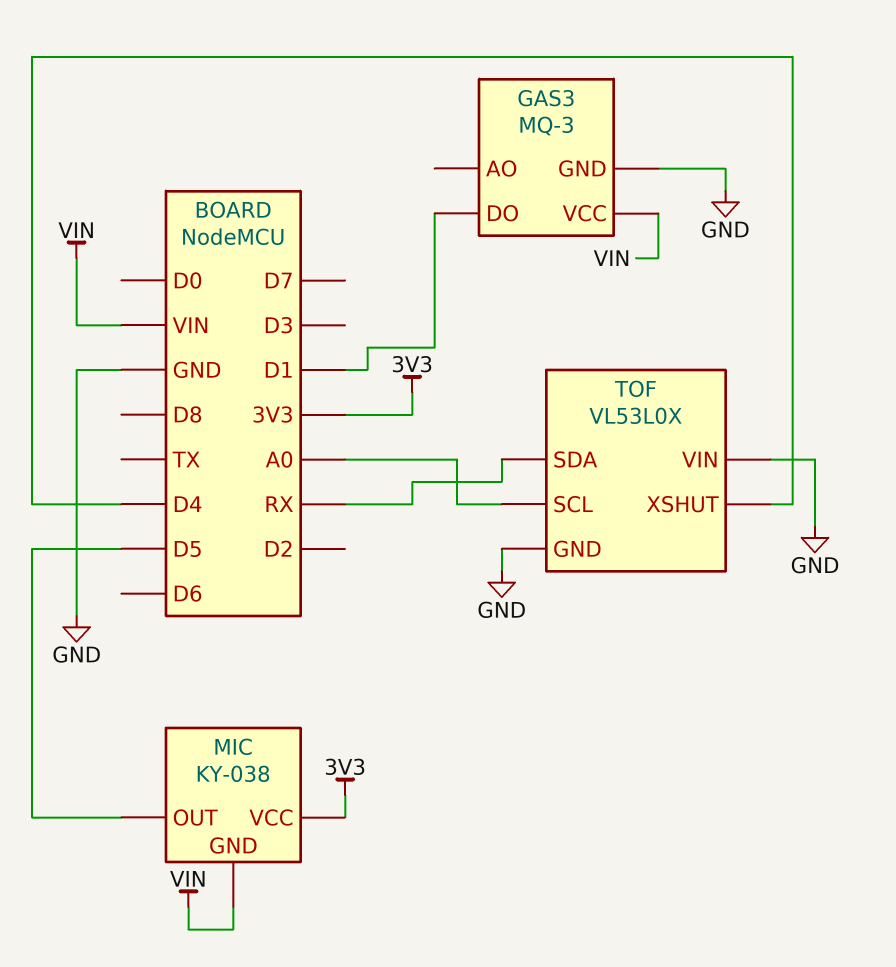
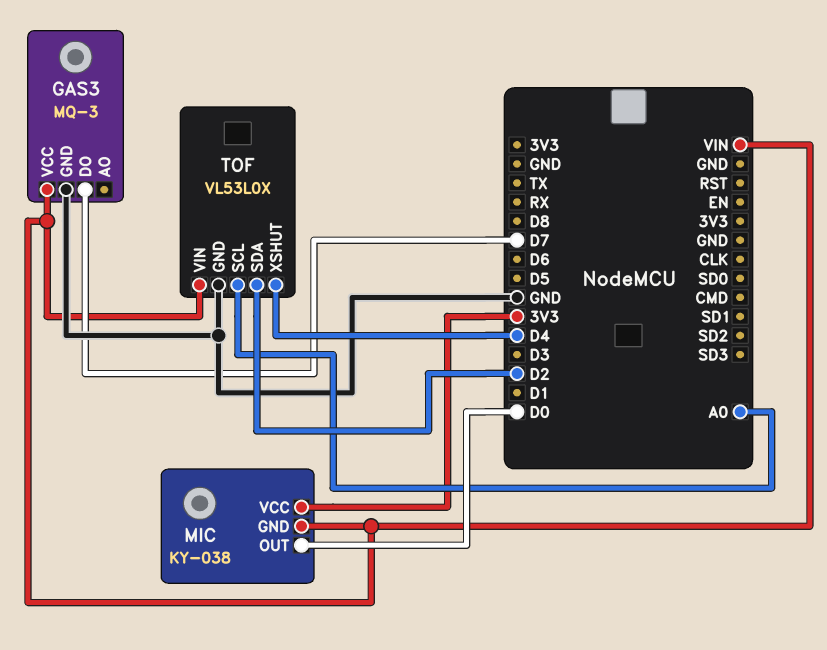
GAS3 pin DO: D1 -> D7
MIC pin OUT: D5 -> D0
TOF pin SDA: RX -> D2
TOF pin VIN: GND -> VIN

